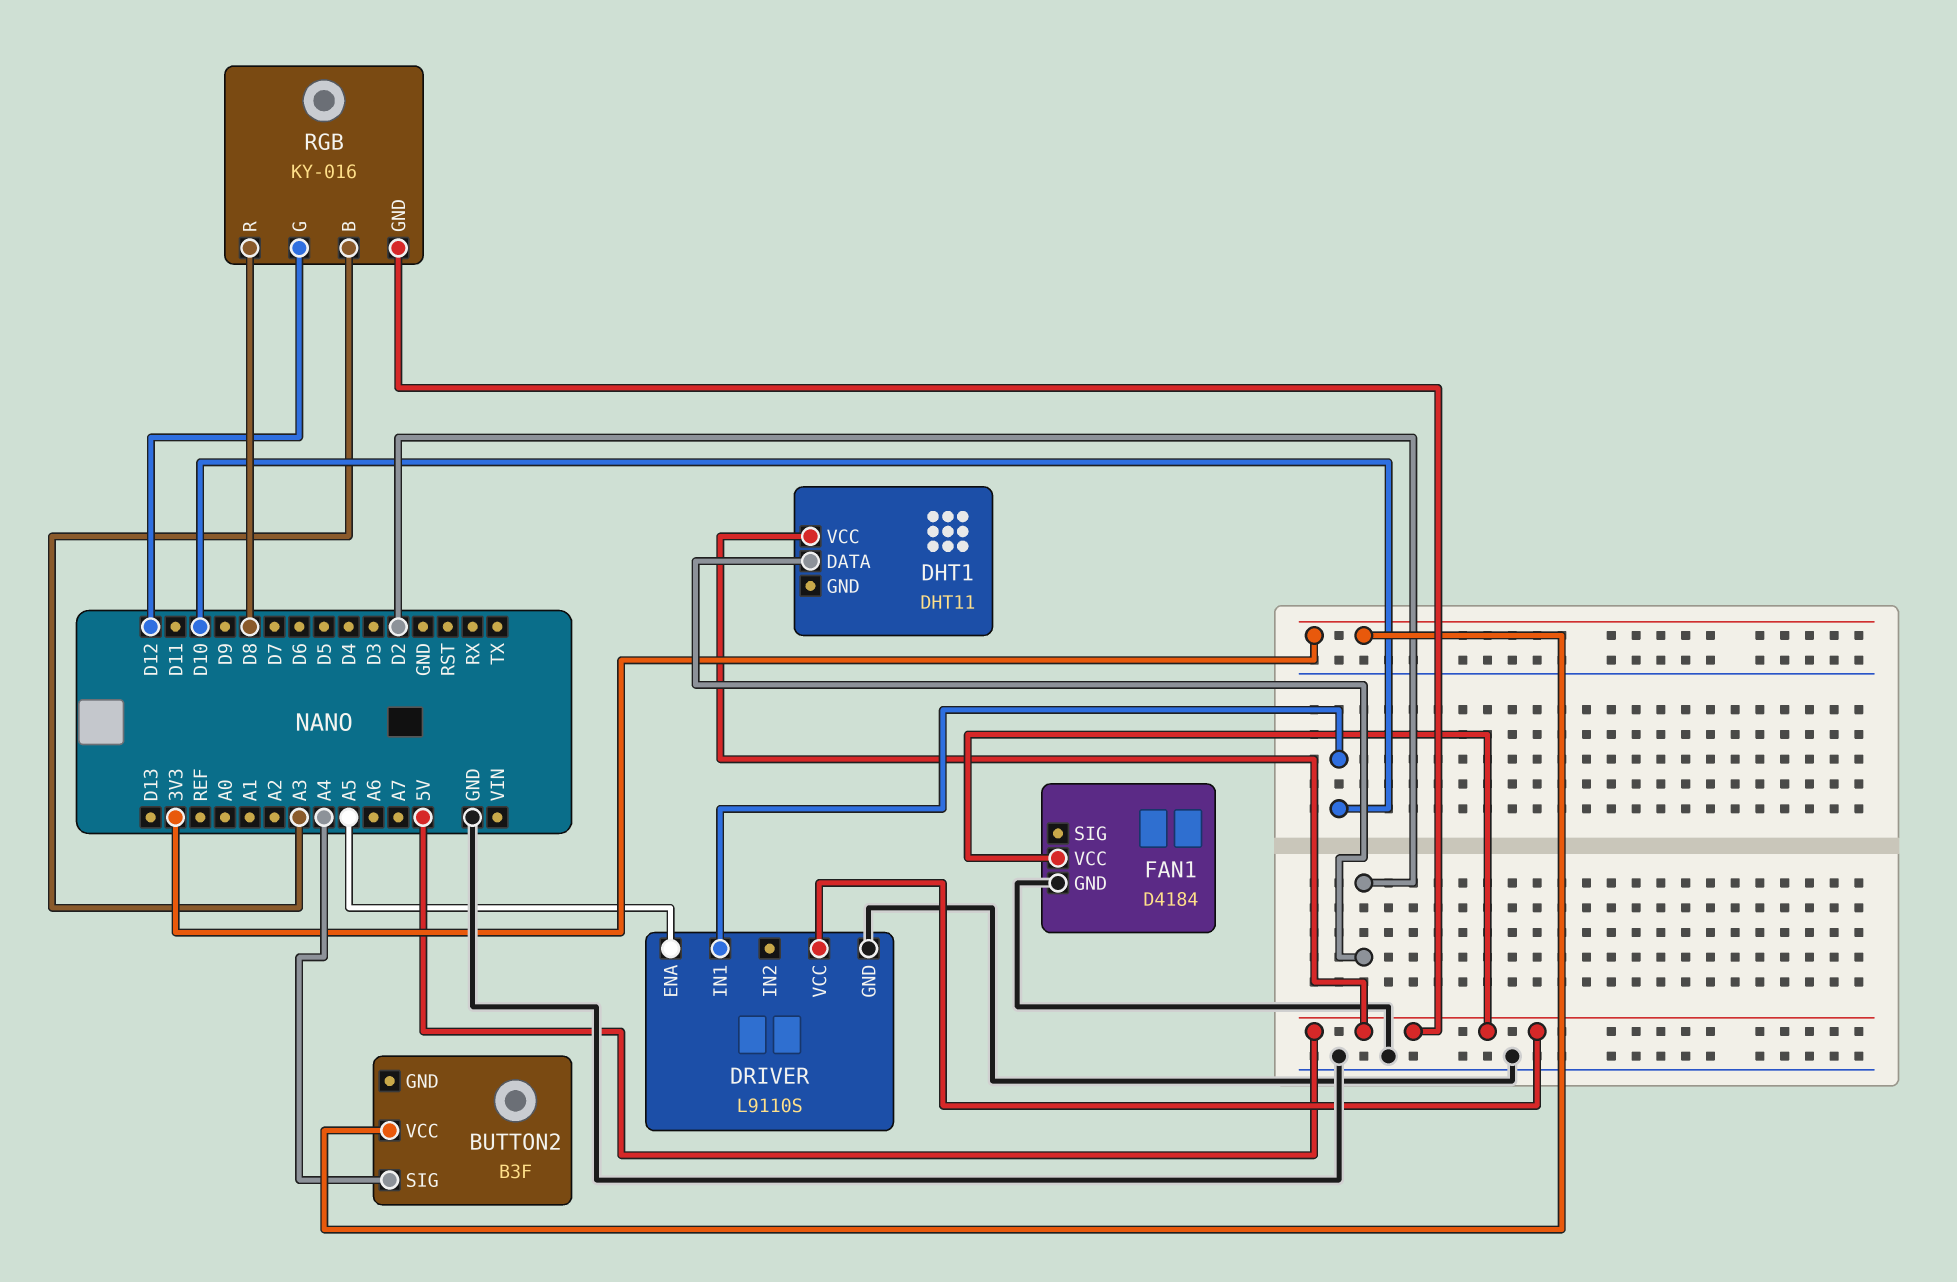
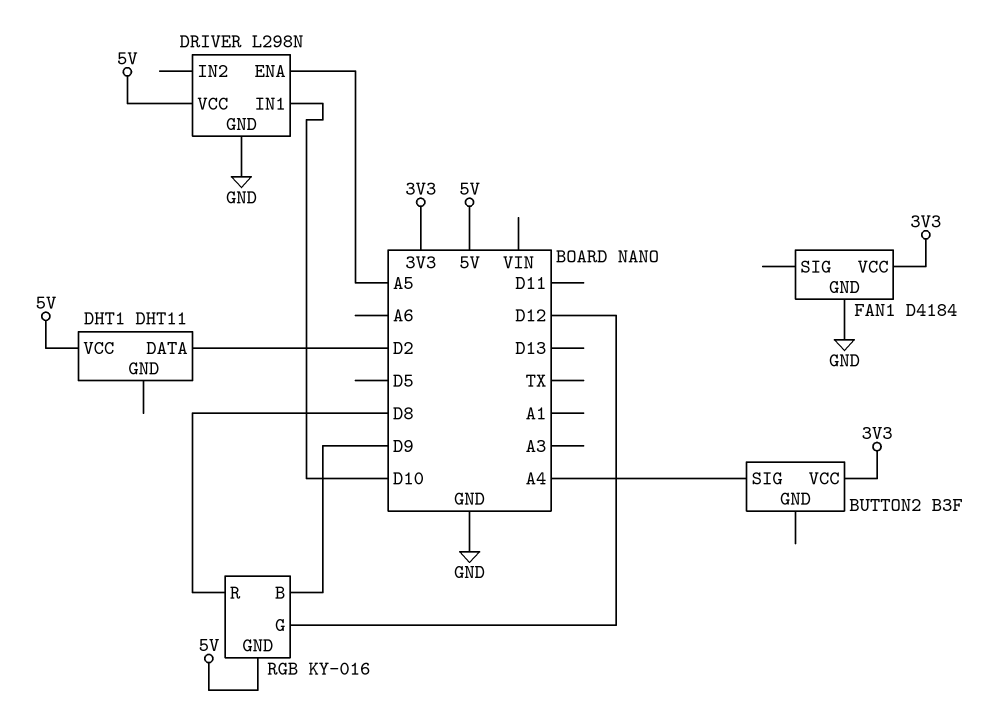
DRIVER: L9110S -> L298N
FAN1 pin VCC: 5V -> 3V3
RGB pin B: A3 -> D9

